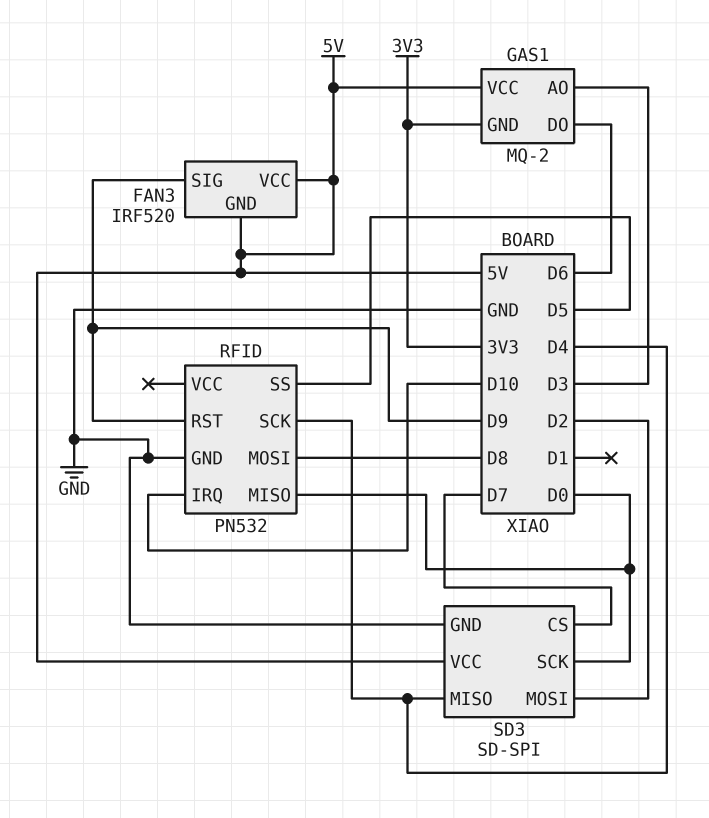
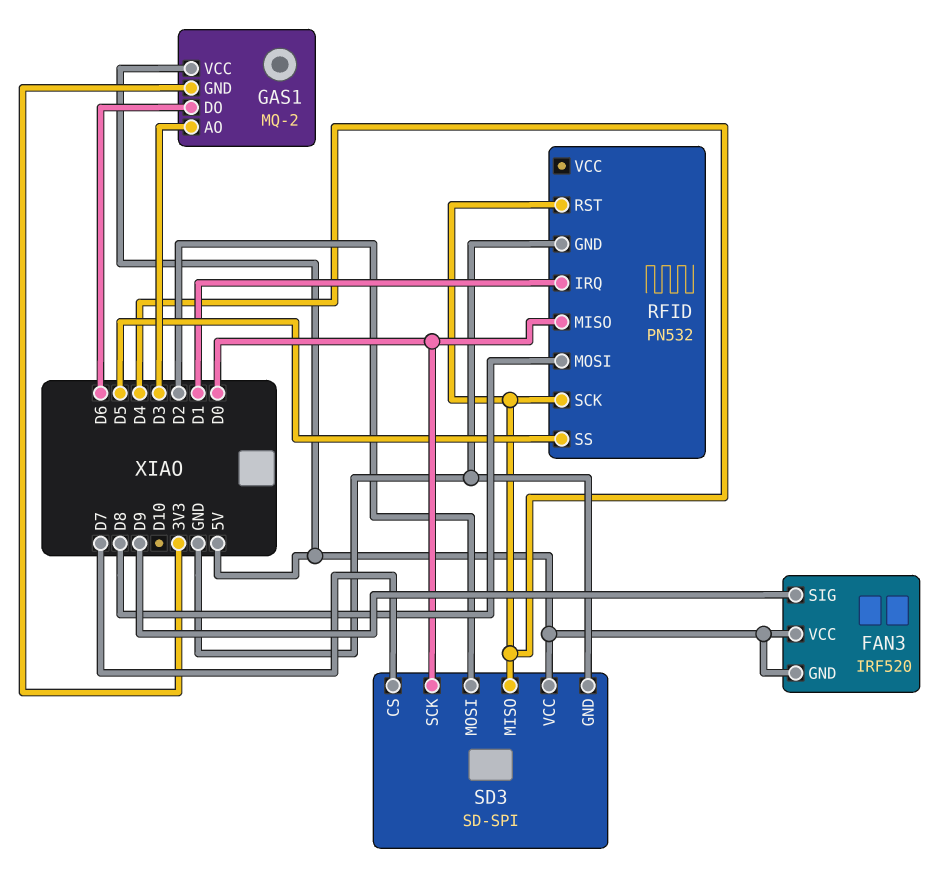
RFID pin IRQ: D10 -> D1
RFID pin RST: D9 -> D4

